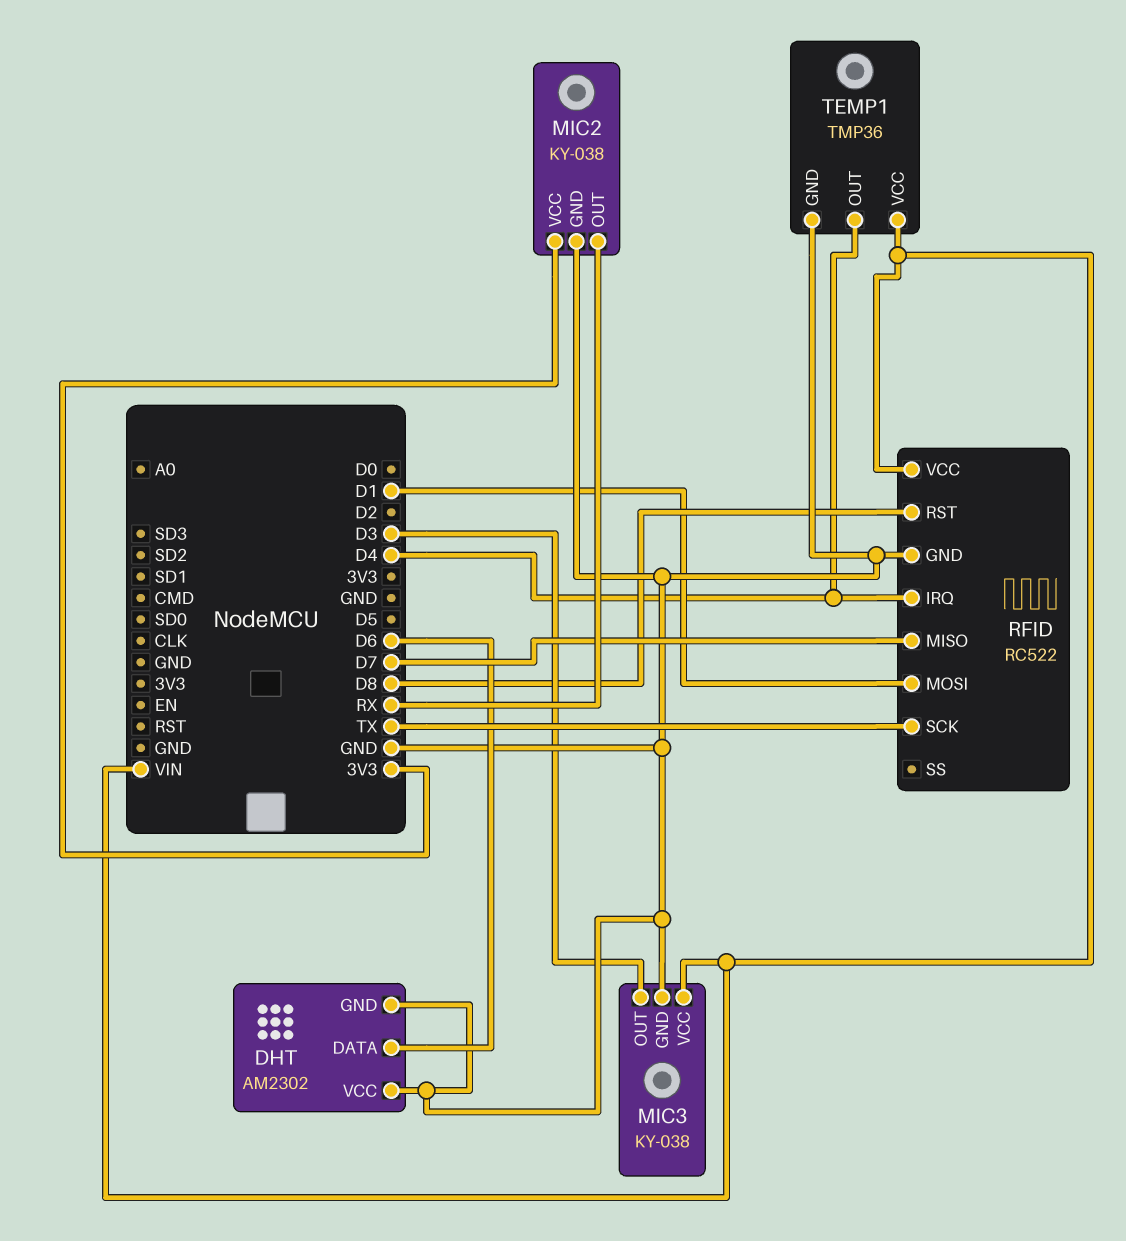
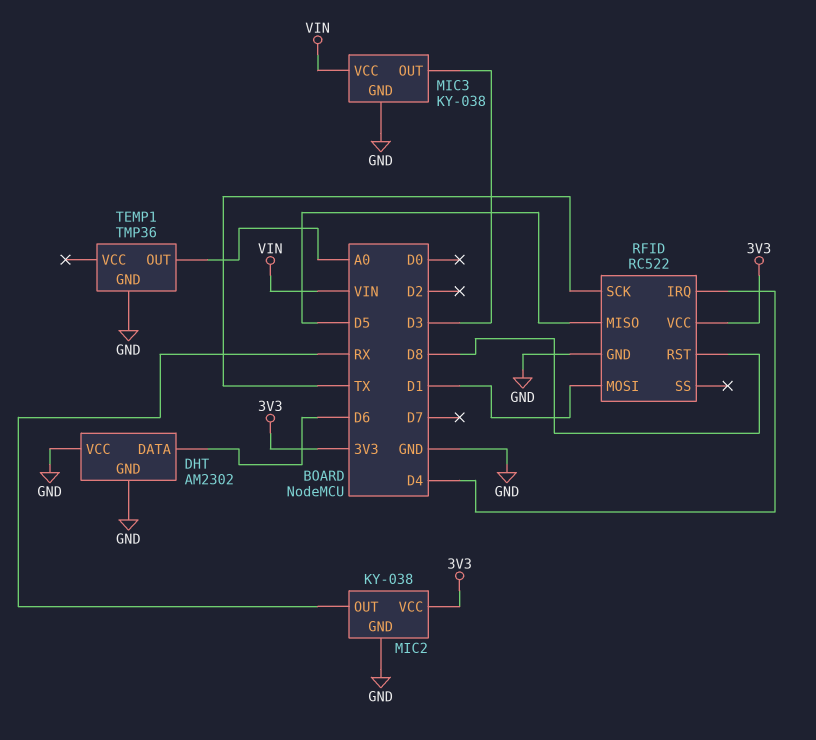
RFID pin MISO: D7 -> D5
RFID pin VCC: VIN -> 3V3
TEMP1 pin OUT: D4 -> A0
TEMP1 pin VCC: VIN -> none

